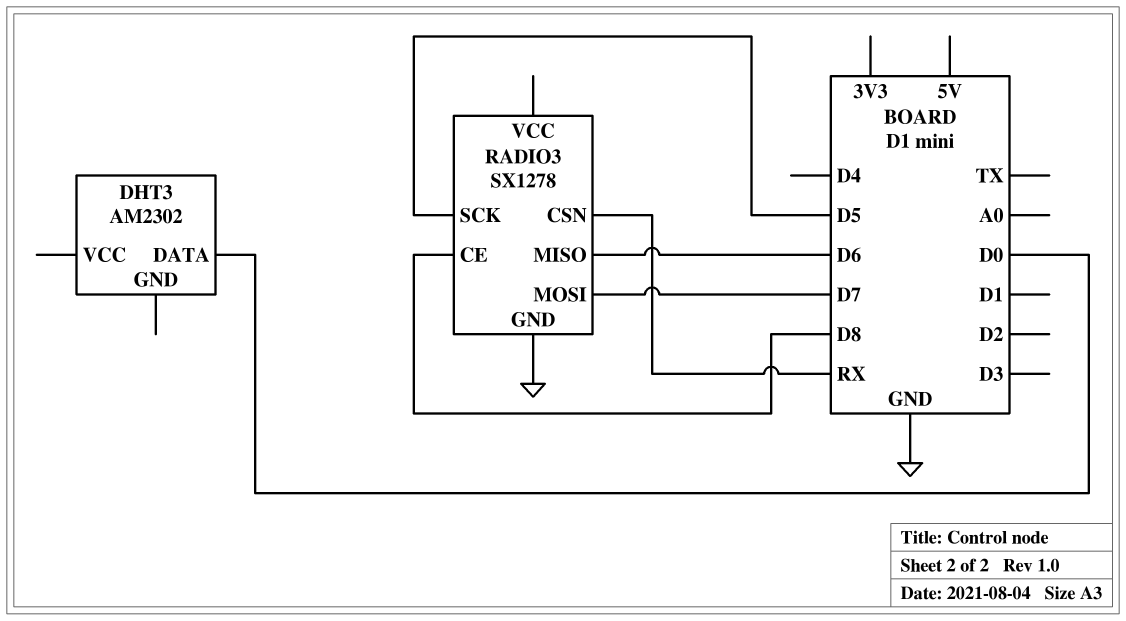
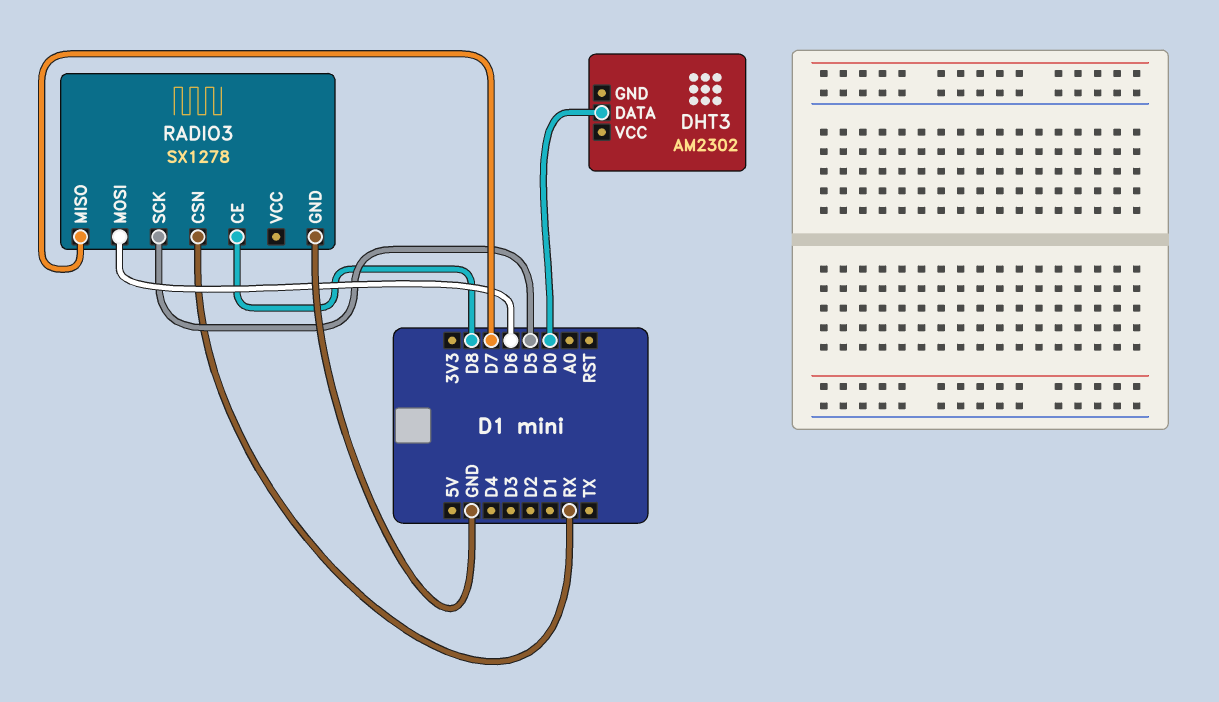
RADIO3 pin MISO: D6 -> D7
RADIO3 pin MOSI: D7 -> D6

